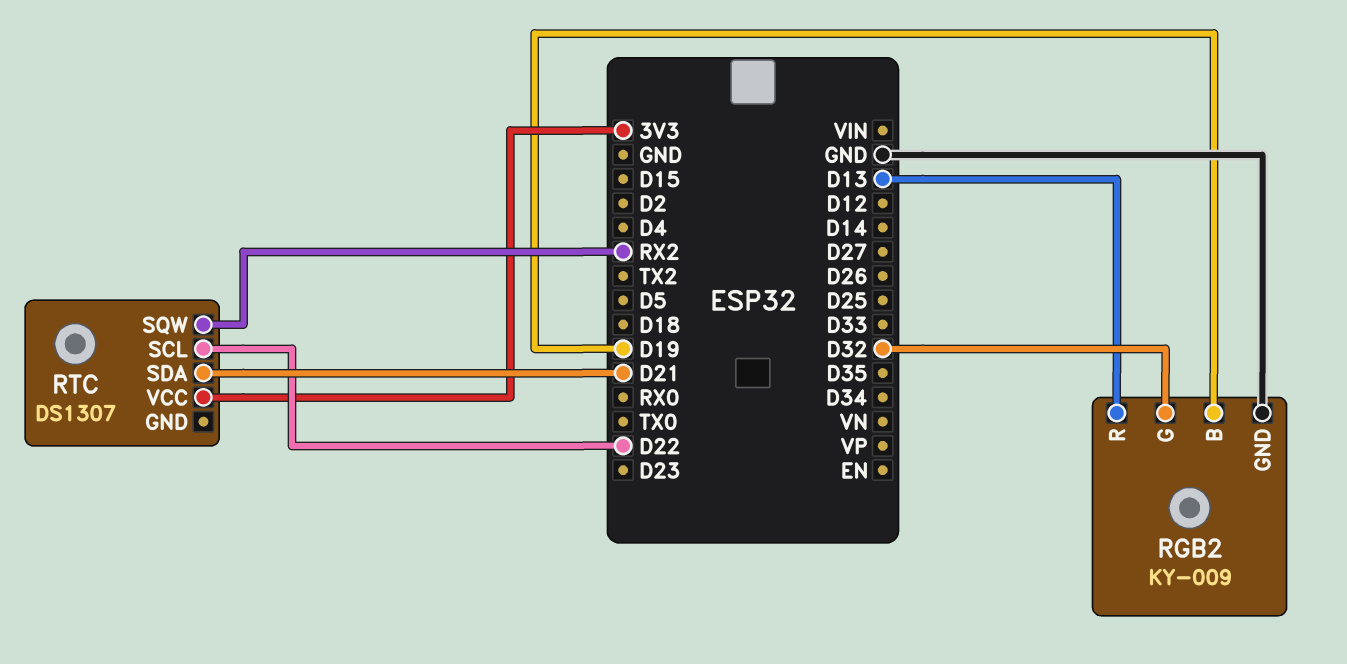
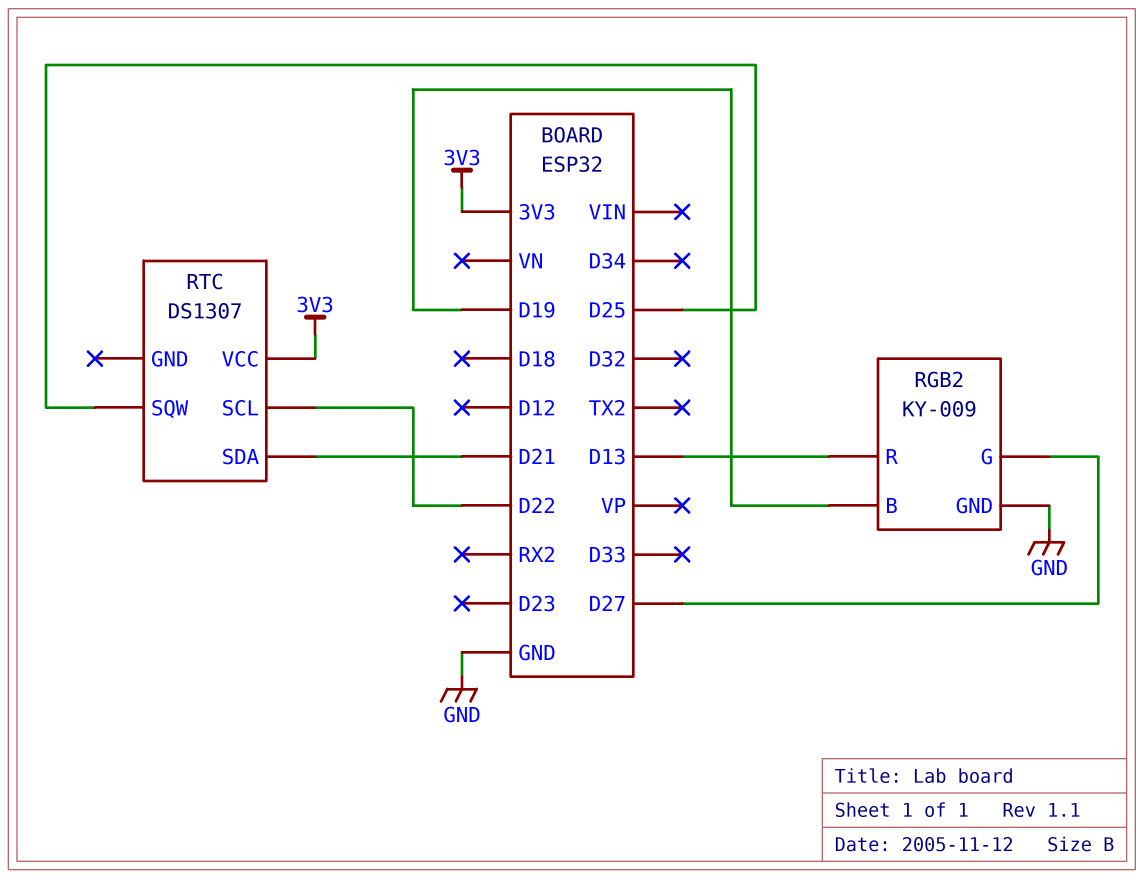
RGB2 pin G: D32 -> D27
RTC pin SQW: RX2 -> D25

